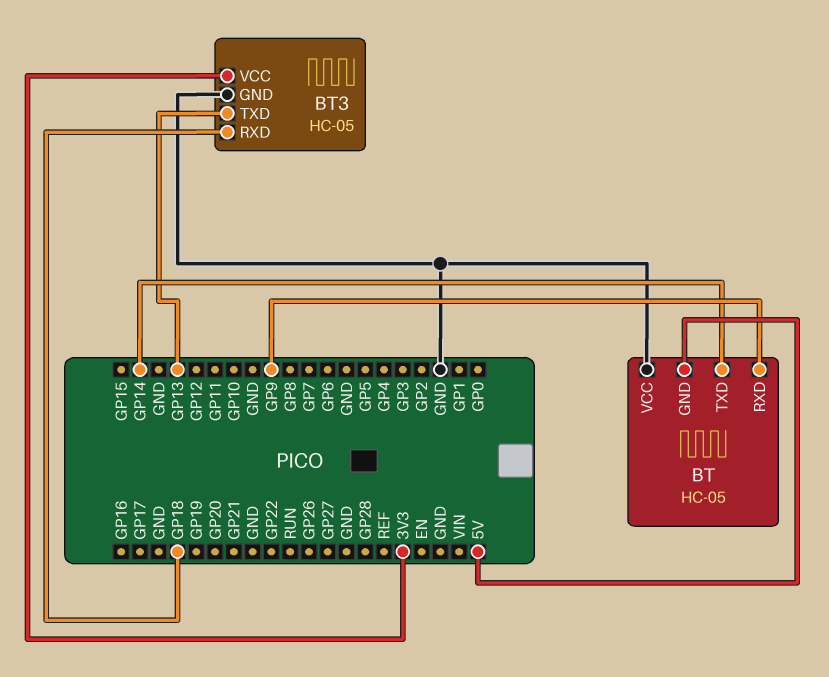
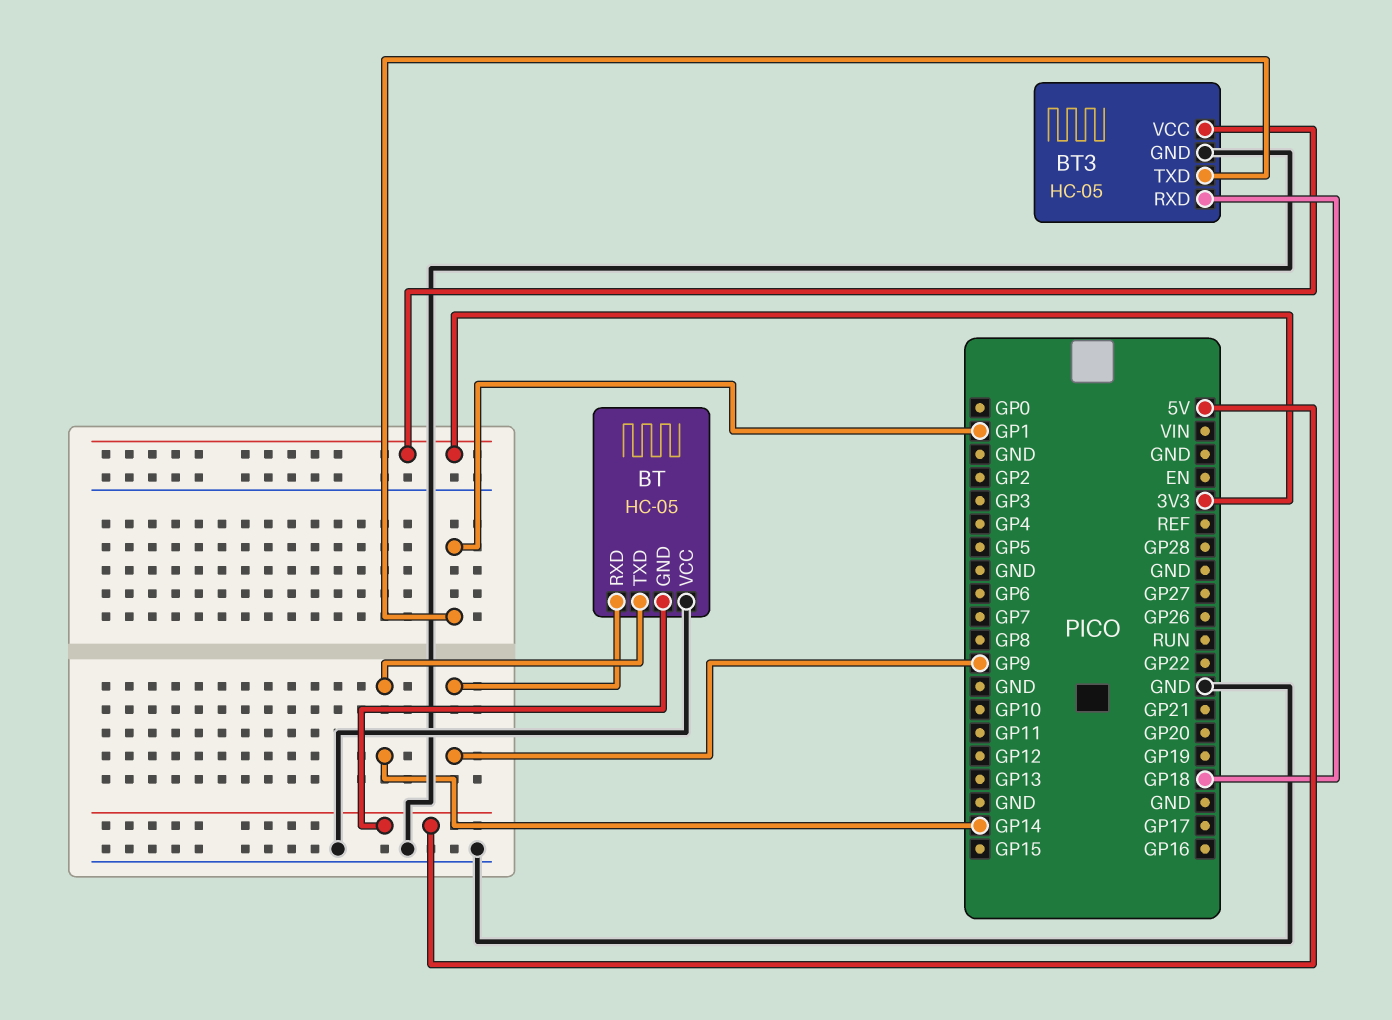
BT3 pin TXD: GP13 -> GP1

